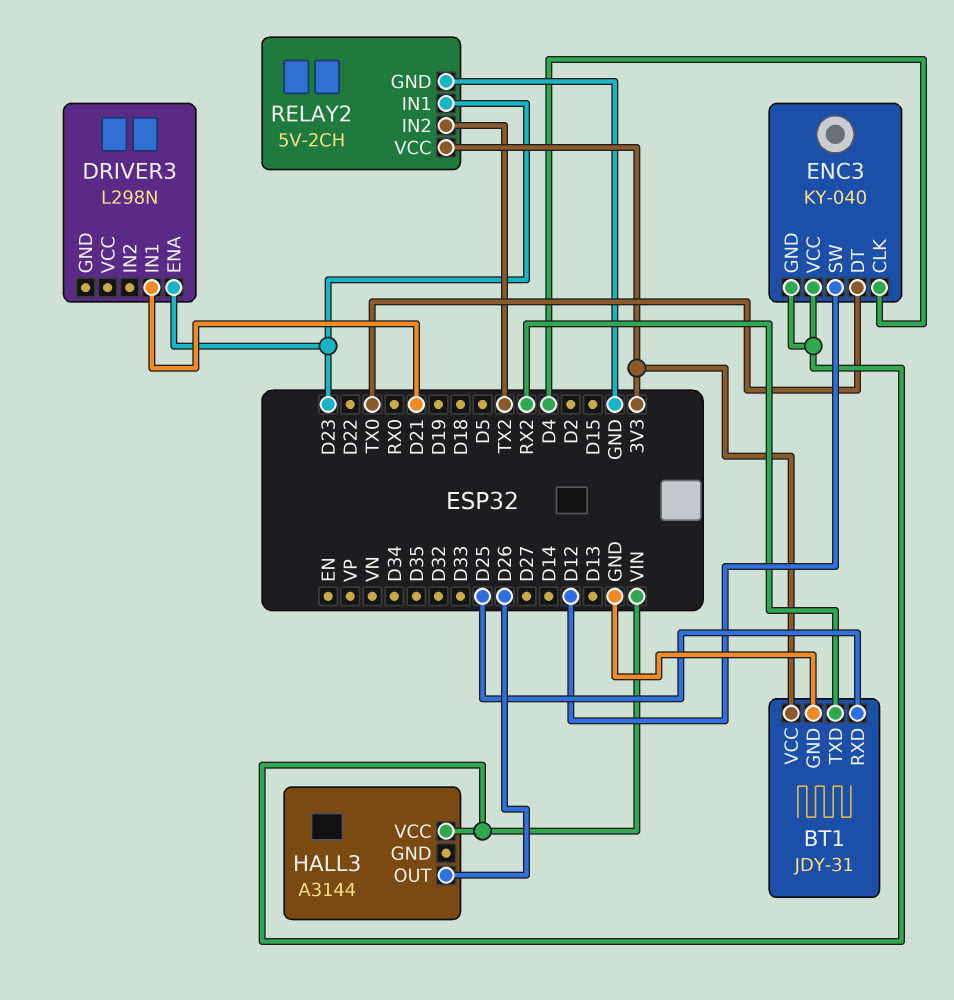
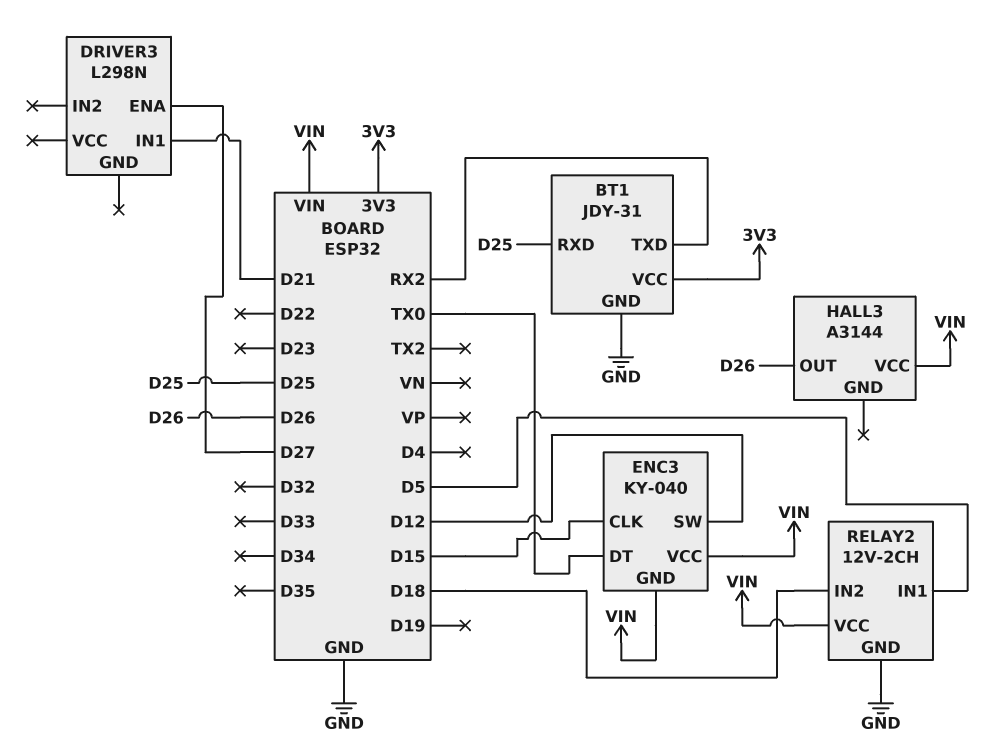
DRIVER3 pin ENA: D23 -> D27
ENC3 pin CLK: D4 -> D15
RELAY2: 5V-2CH -> 12V-2CH
RELAY2 pin IN1: D23 -> D5
RELAY2 pin IN2: TX2 -> D18
RELAY2 pin VCC: 3V3 -> VIN

